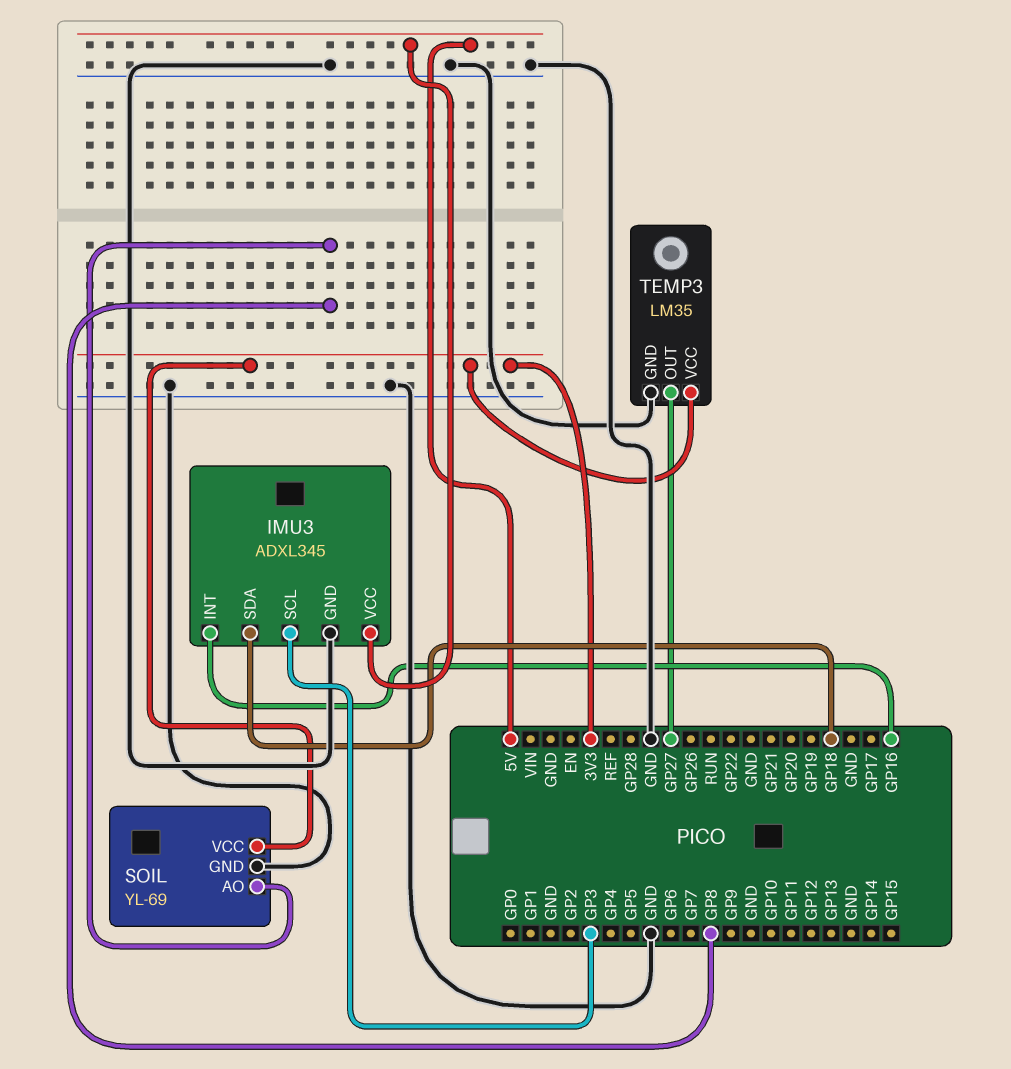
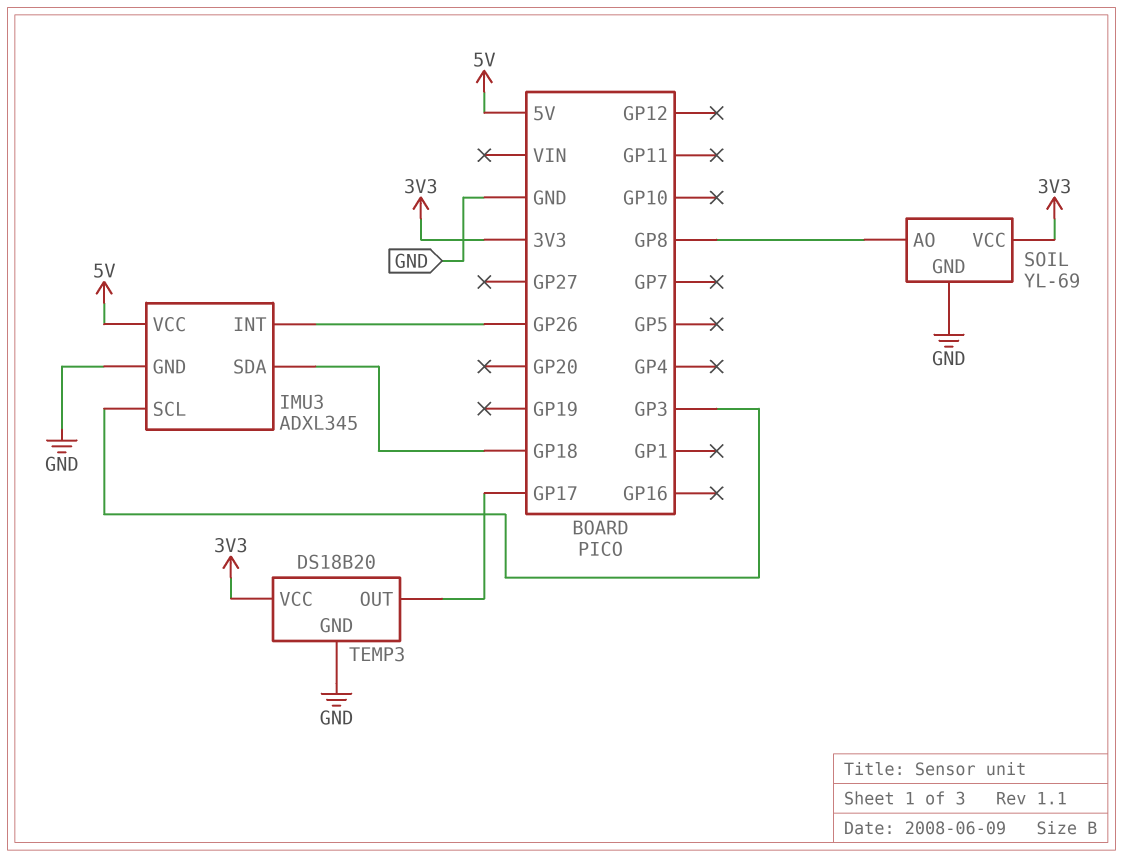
IMU3 pin INT: GP16 -> GP26
TEMP3: LM35 -> DS18B20
TEMP3 pin OUT: GP27 -> GP17

